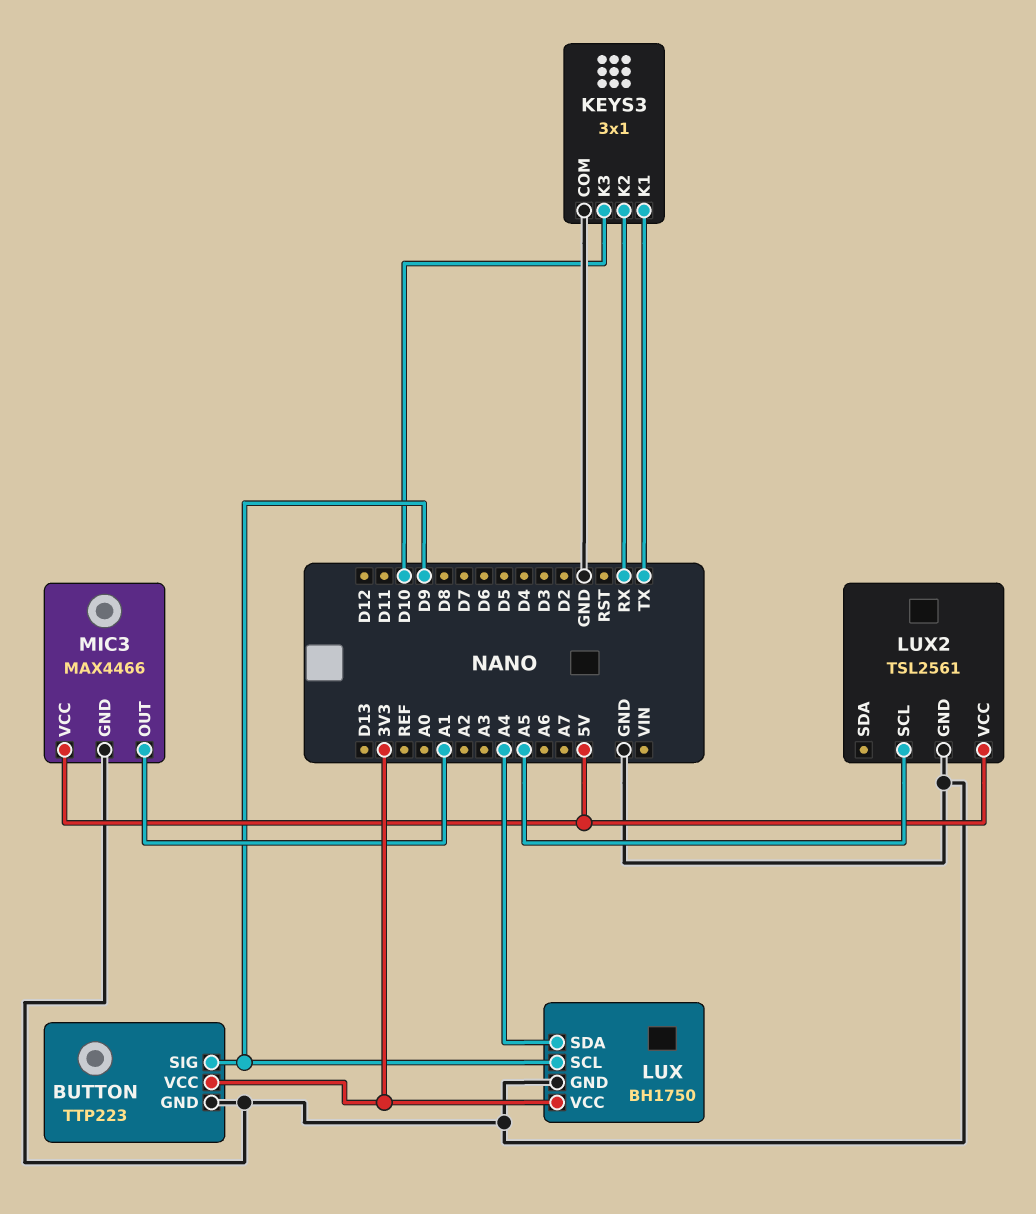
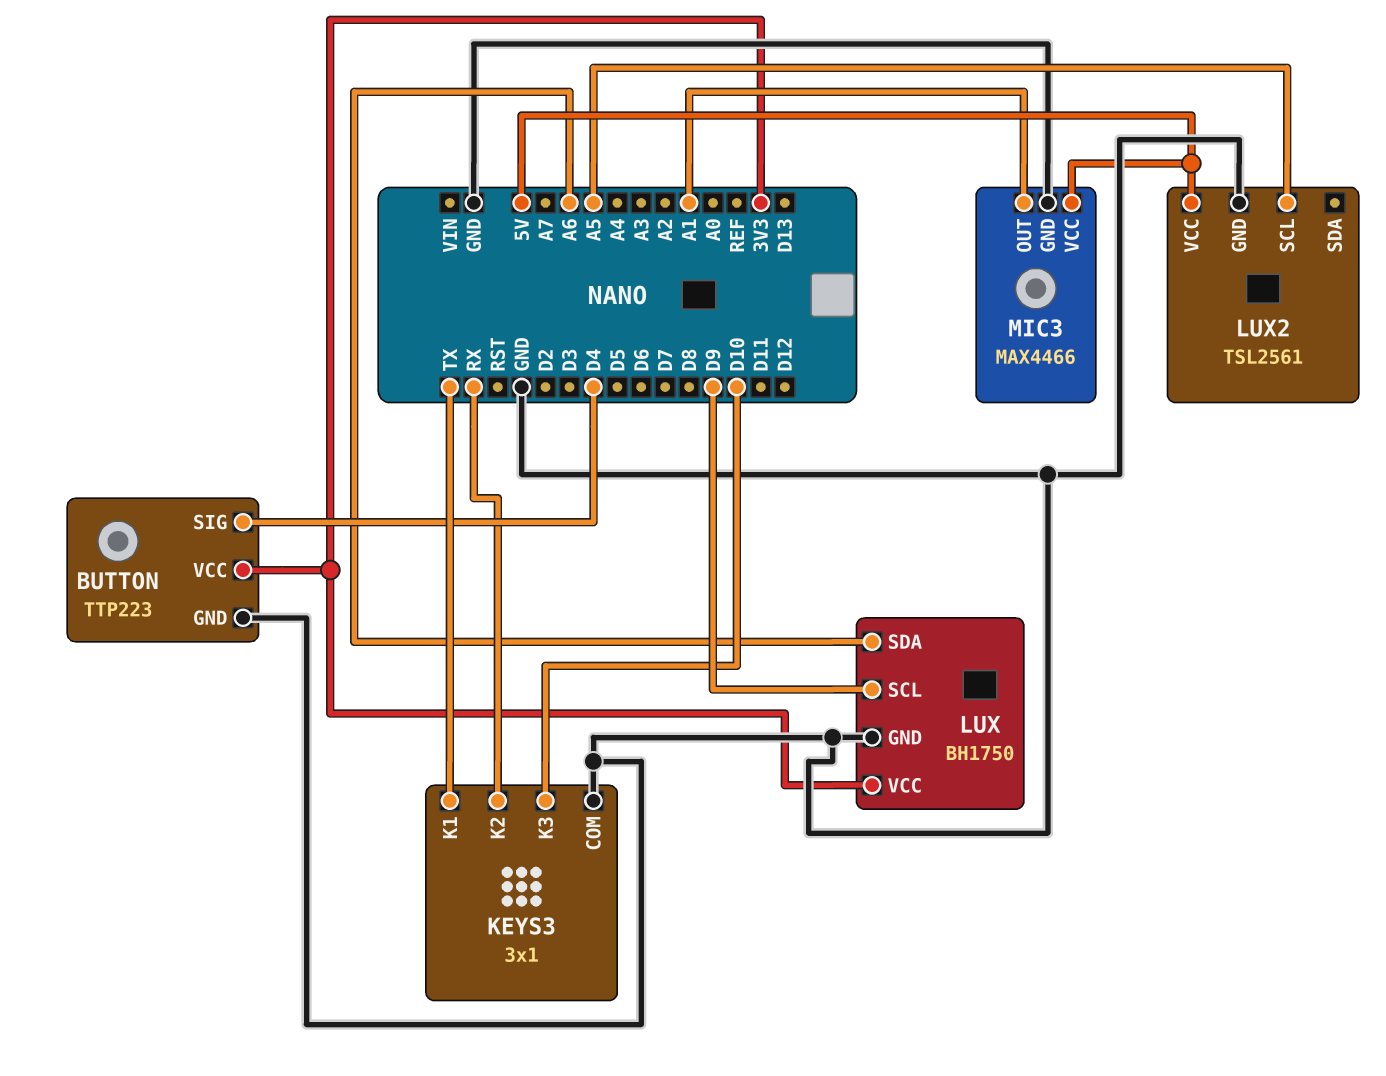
BUTTON pin SIG: D9 -> D4
LUX pin SDA: A4 -> A6

